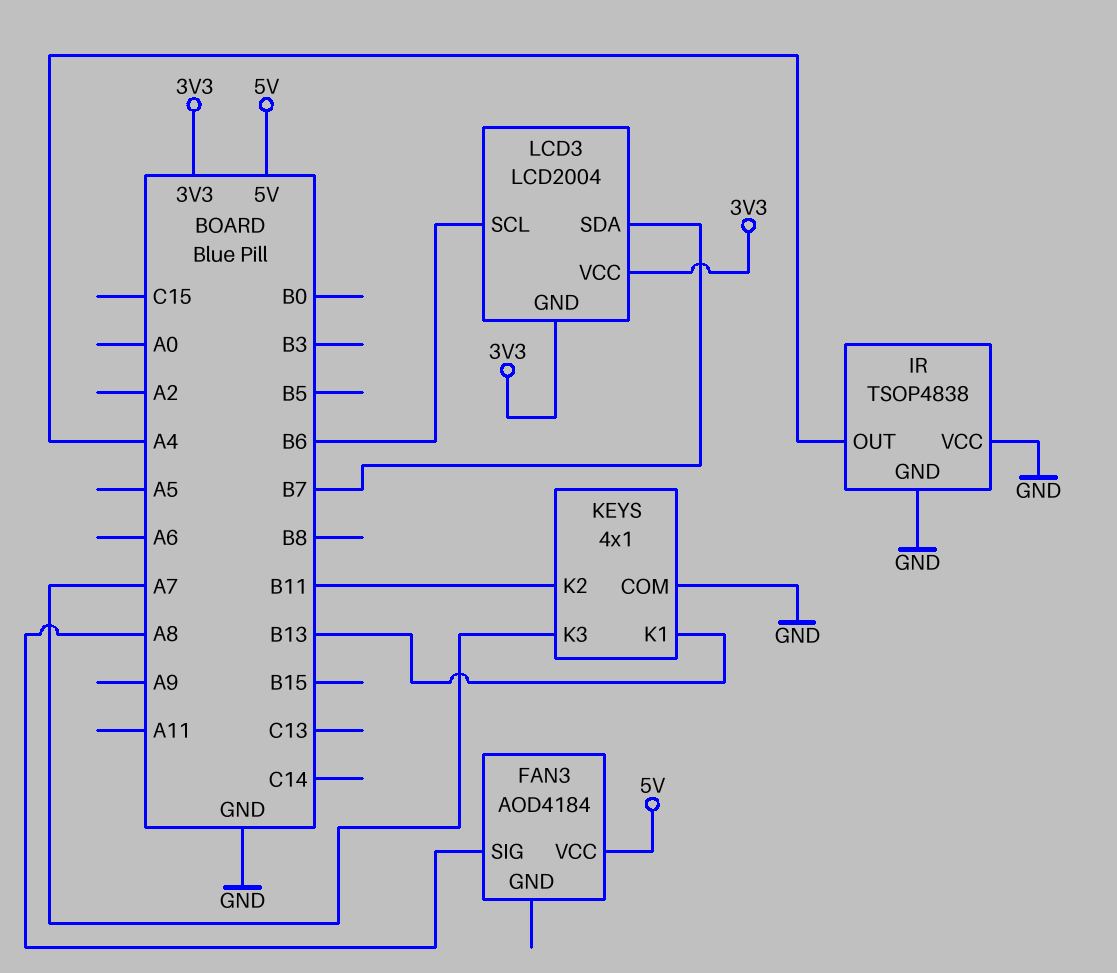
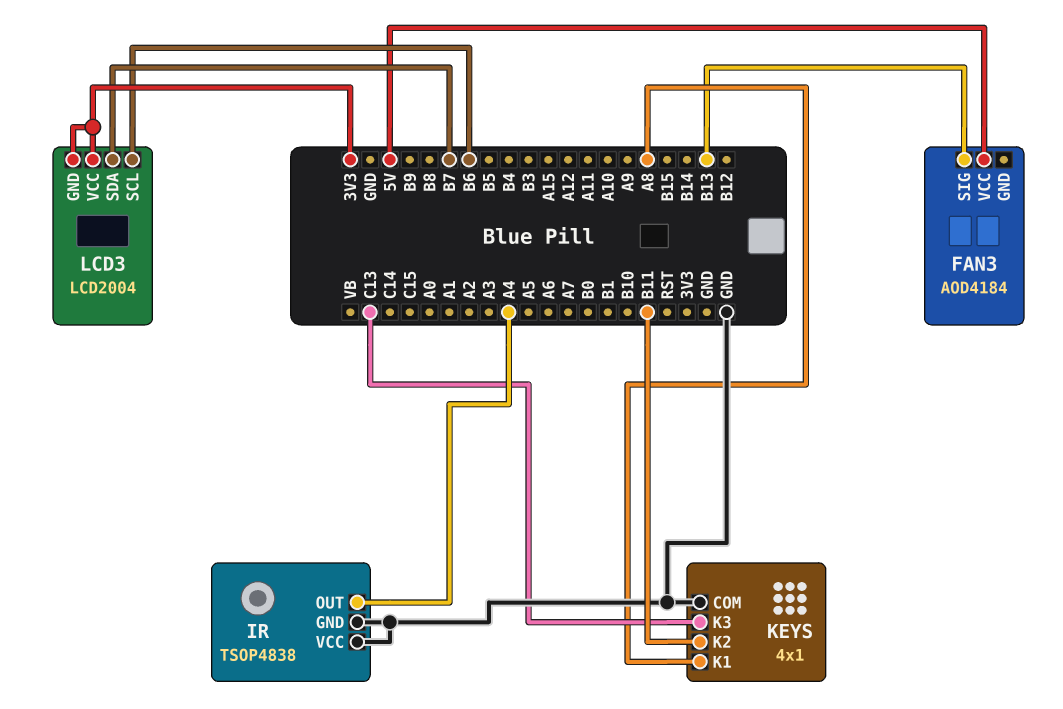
FAN3 pin SIG: A8 -> B13
KEYS pin K1: B13 -> A8
KEYS pin K3: A7 -> C13

